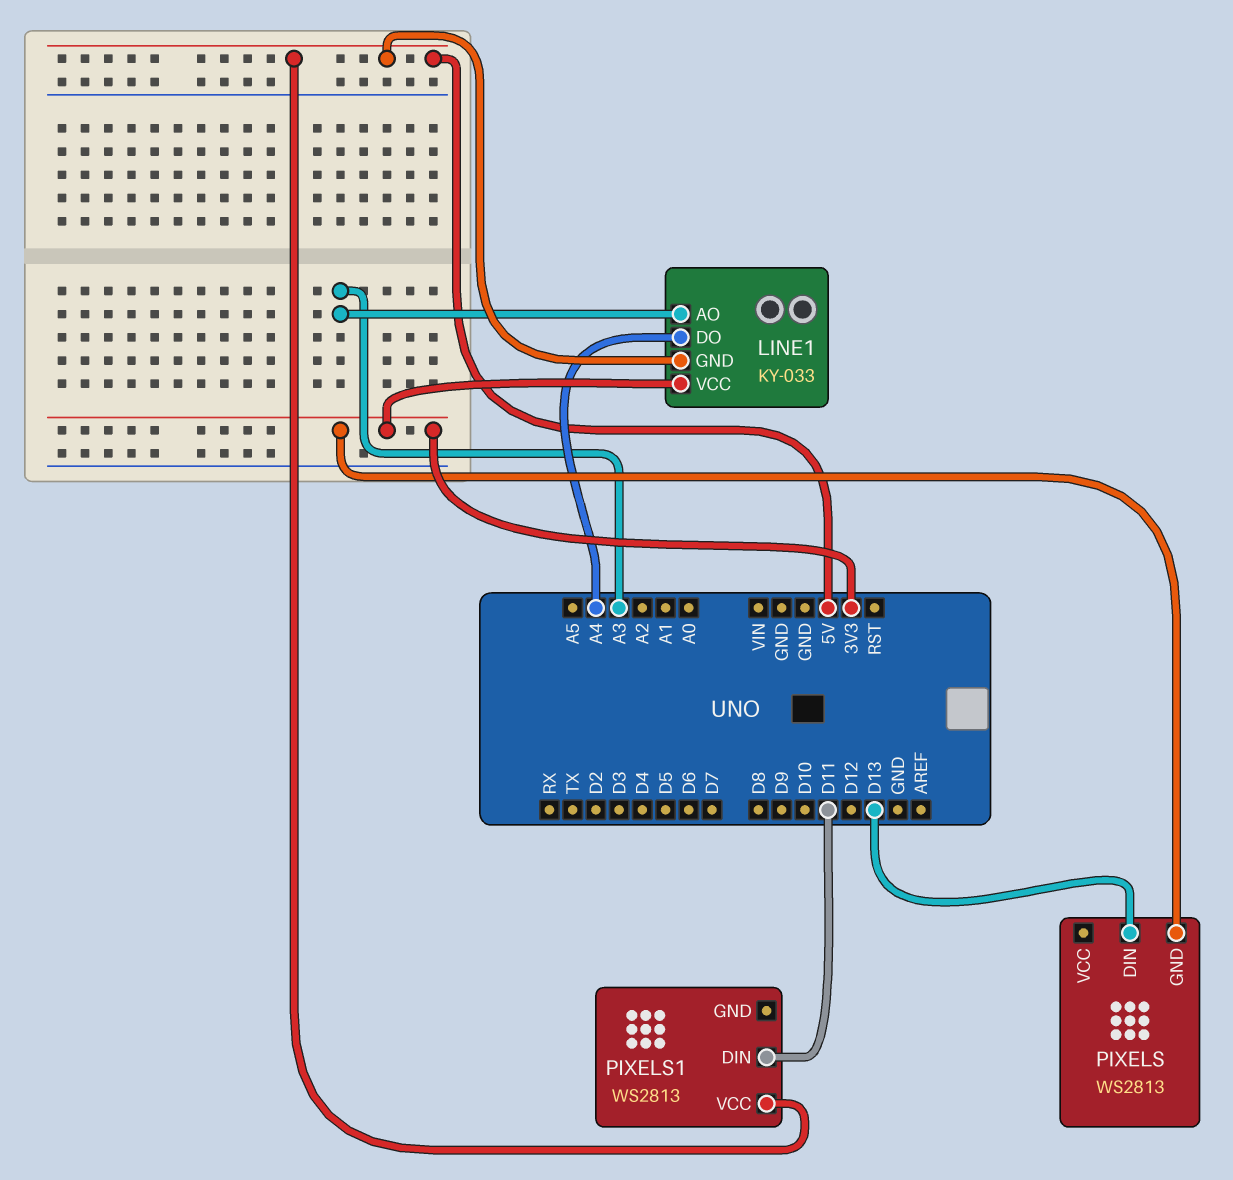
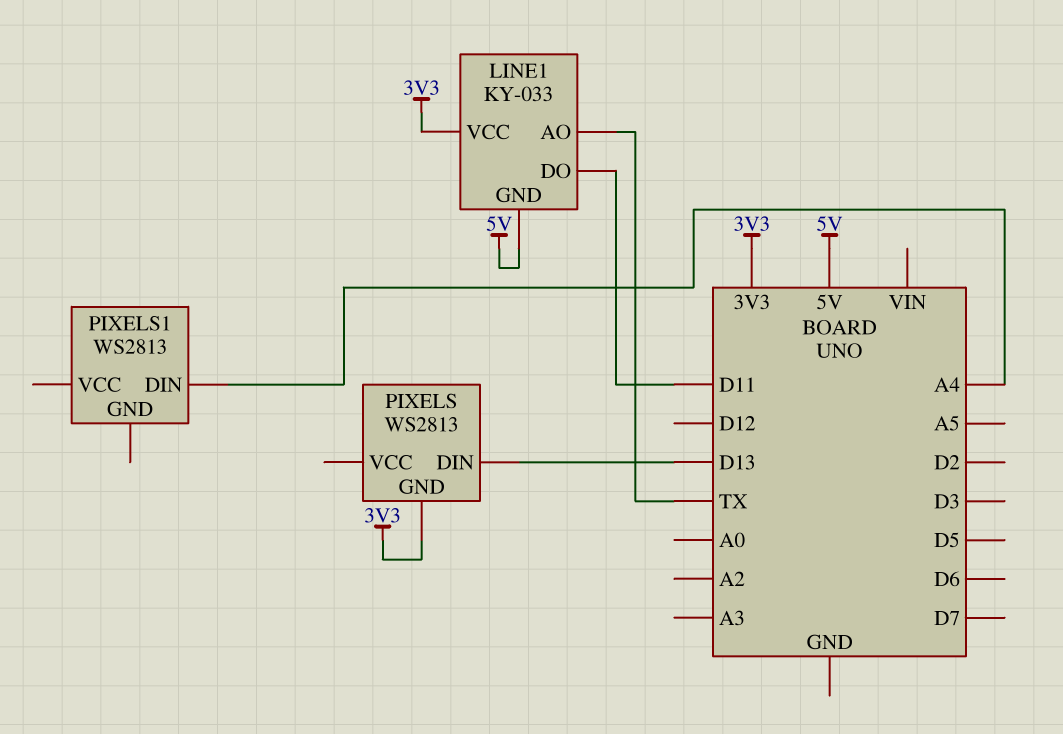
LINE1 pin AO: A3 -> TX
LINE1 pin DO: A4 -> D11
PIXELS1 pin DIN: D11 -> A4
PIXELS1 pin VCC: 5V -> none

